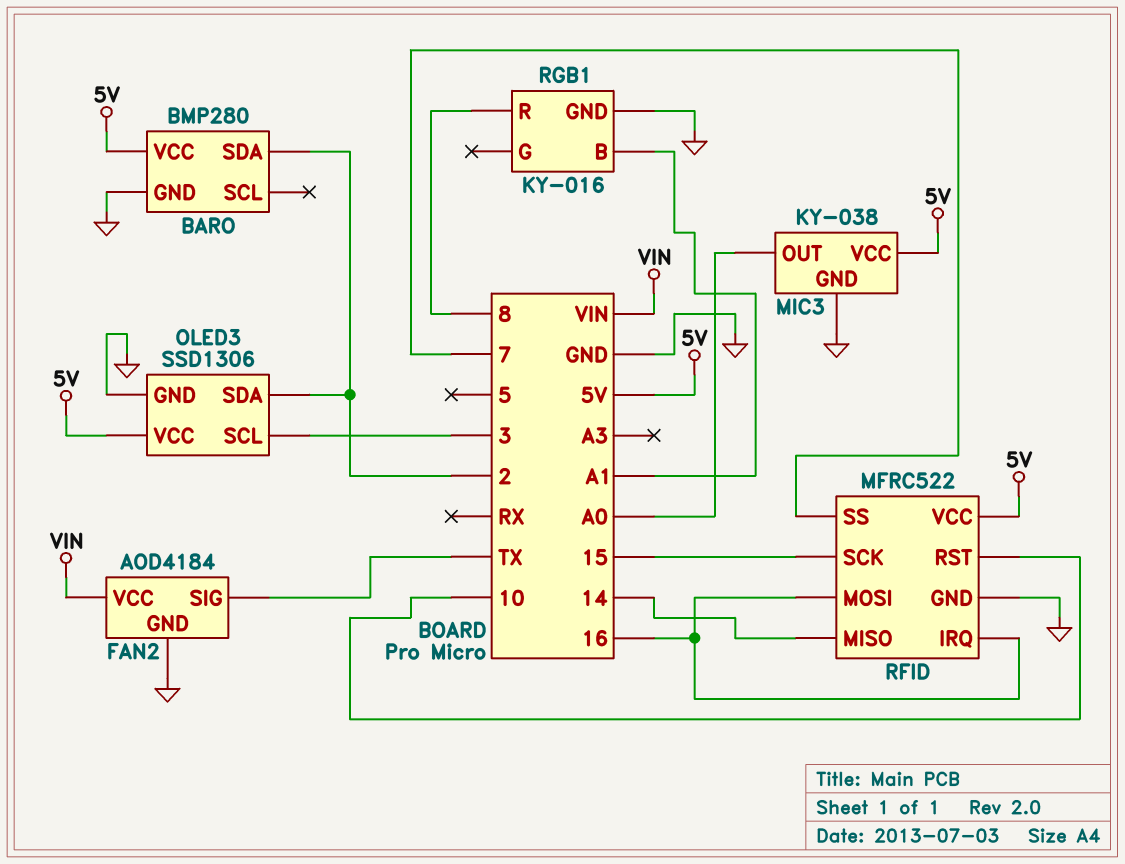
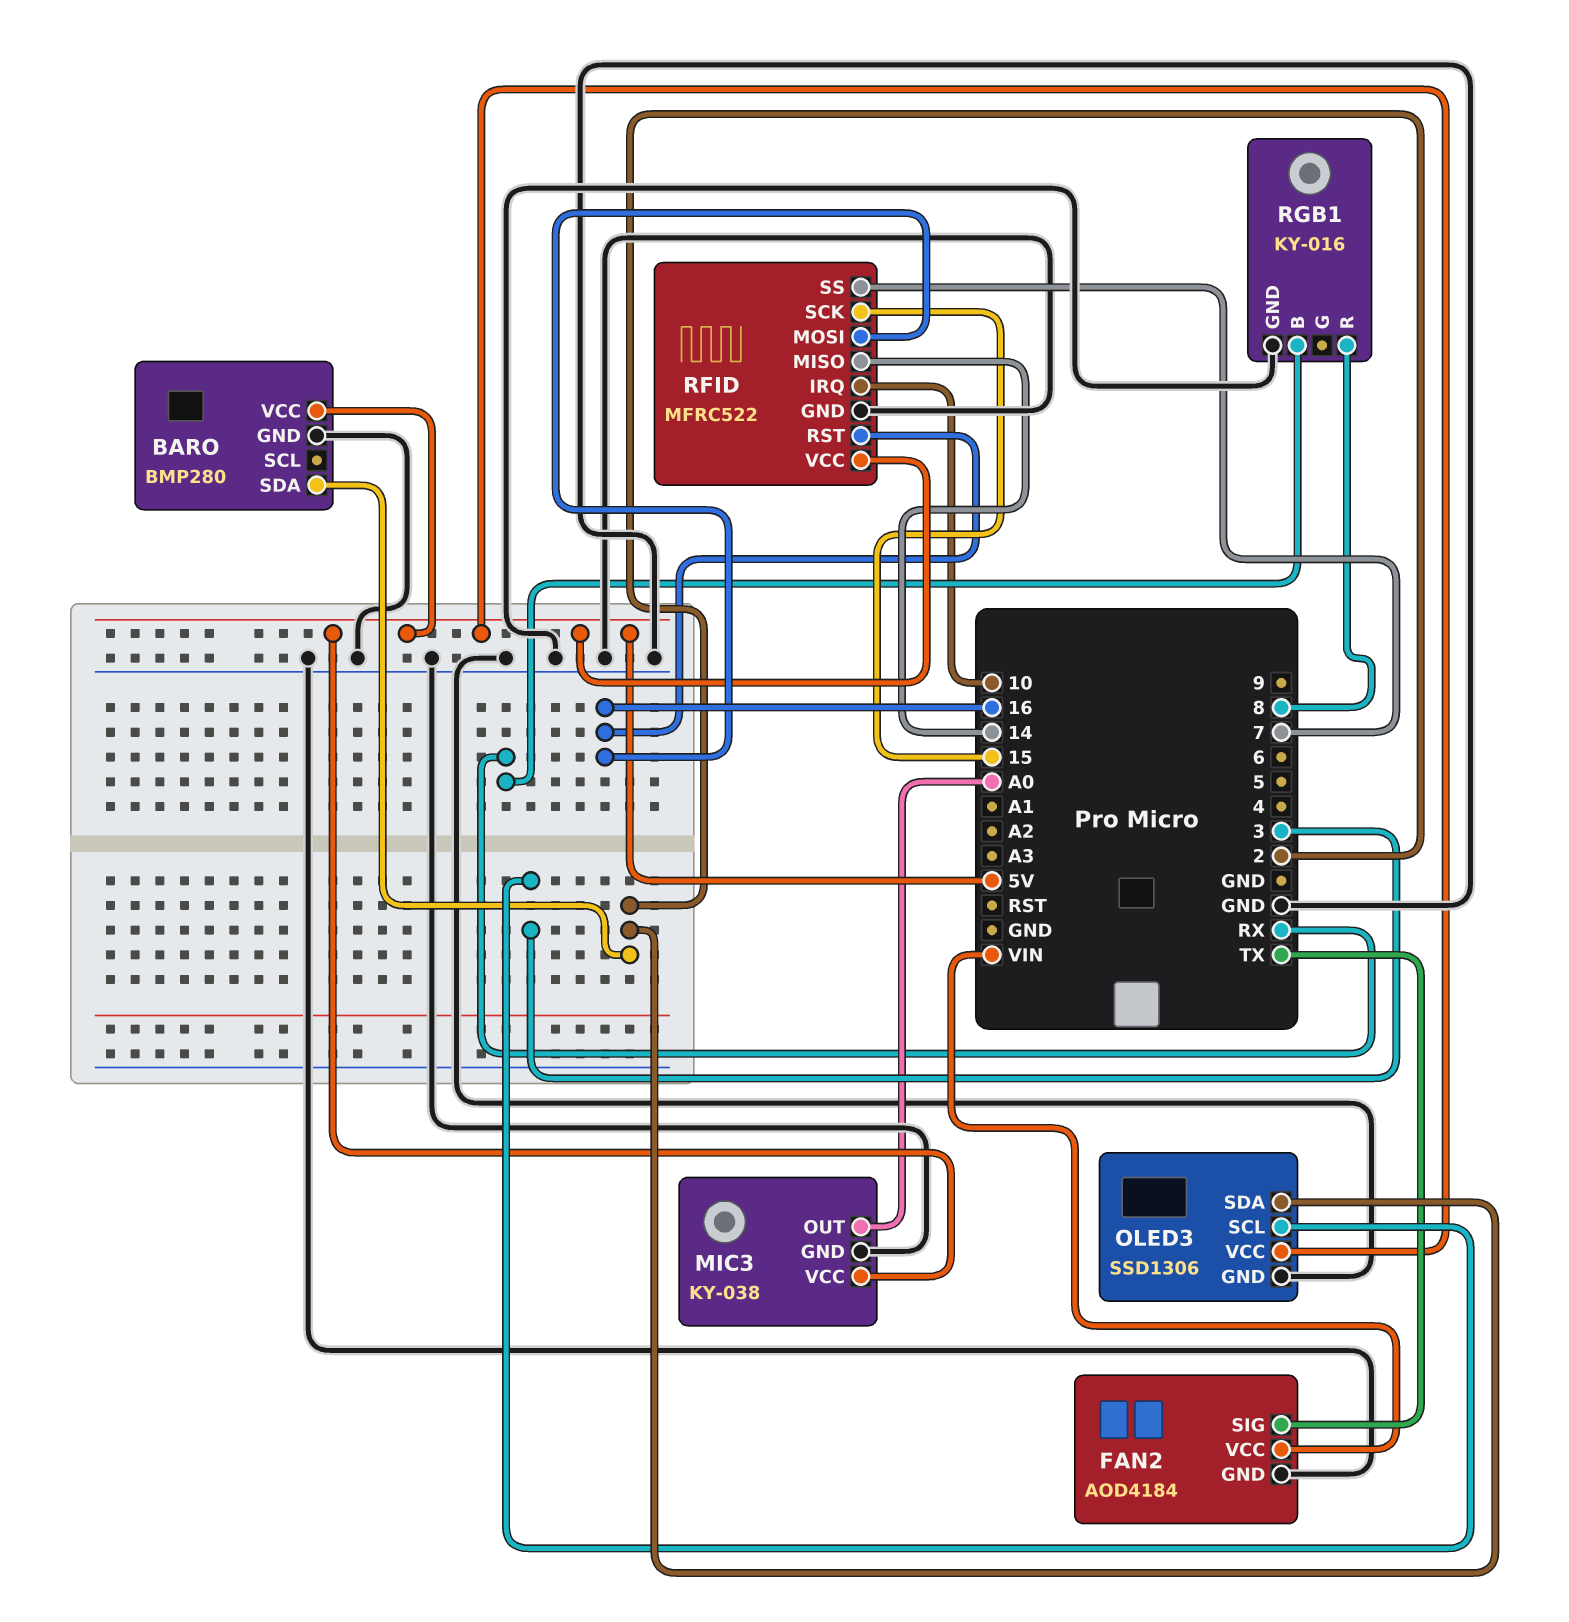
RFID pin IRQ: 16 -> 10
RFID pin RST: 10 -> 16
RGB1 pin B: A1 -> RX

